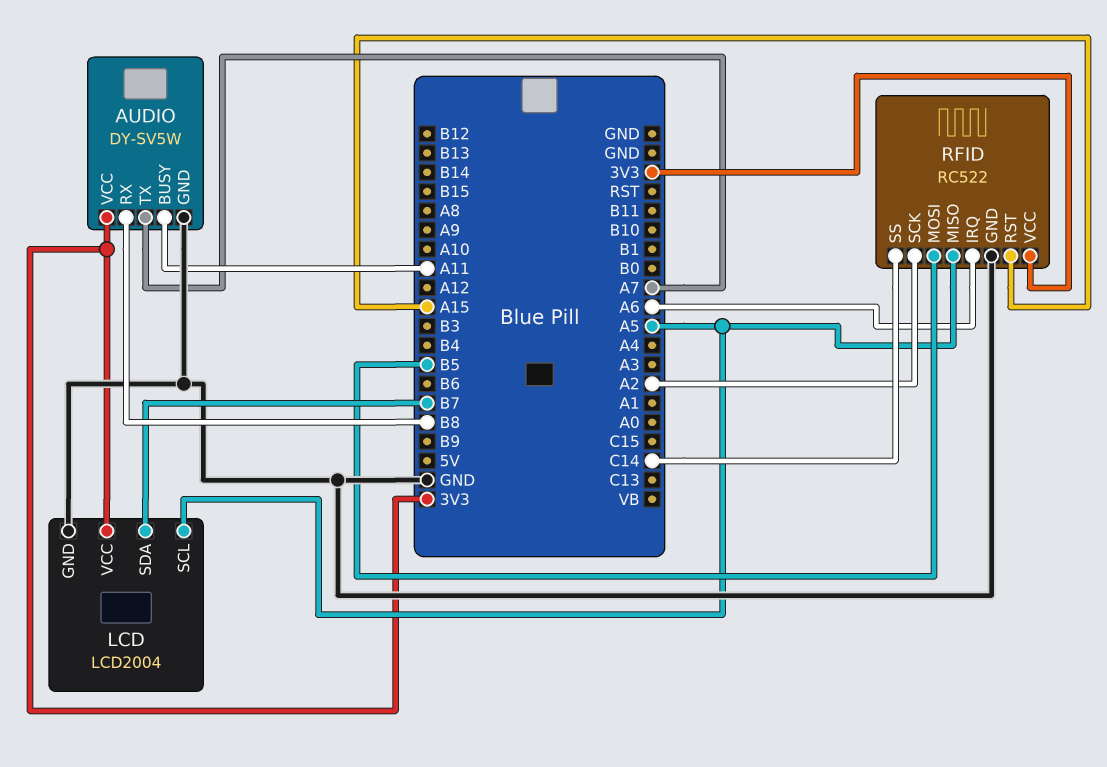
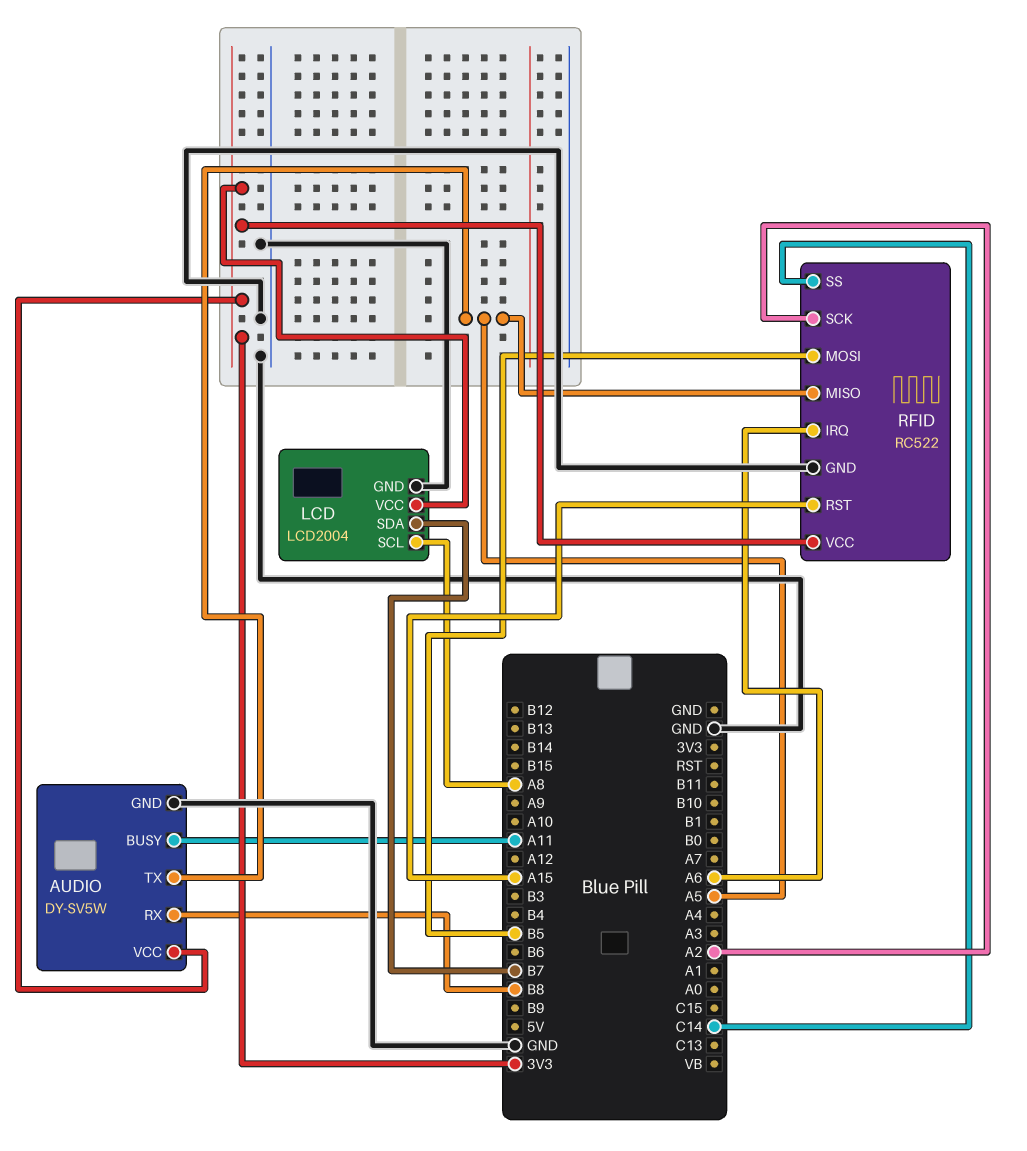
AUDIO pin TX: A7 -> A5
LCD pin SCL: A5 -> A8

